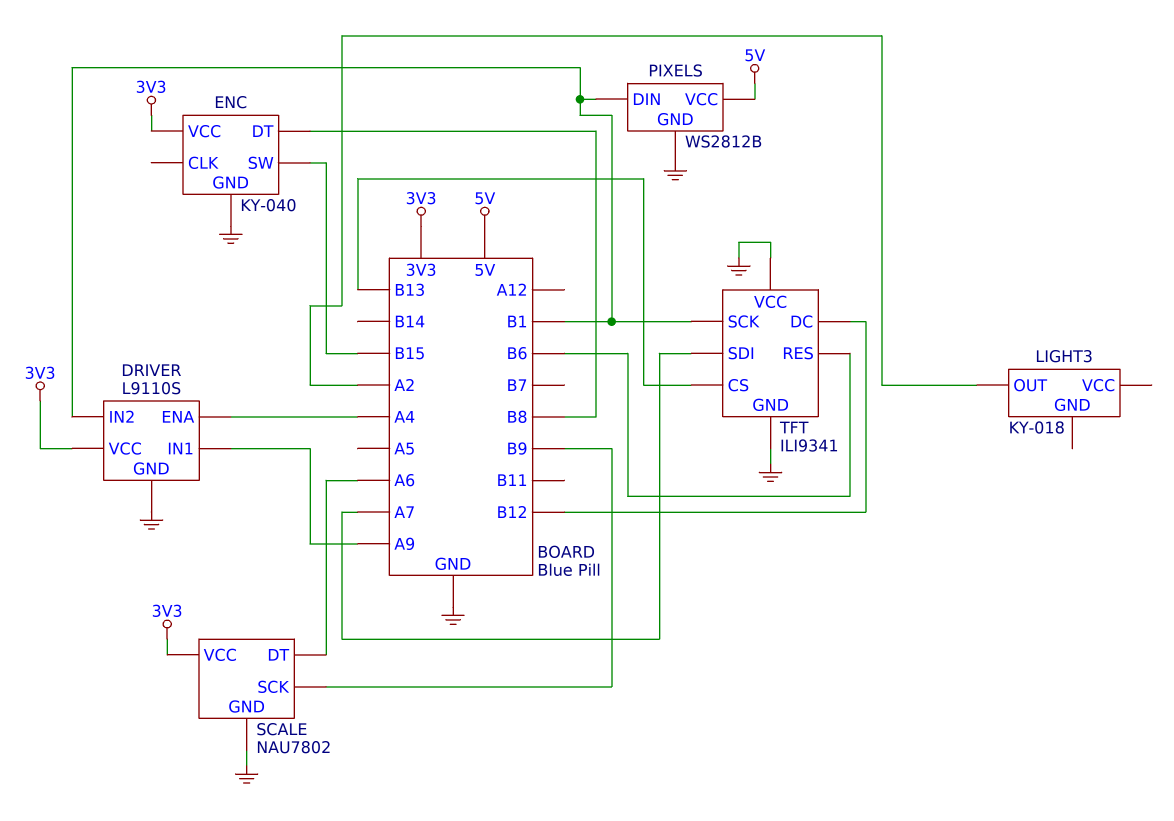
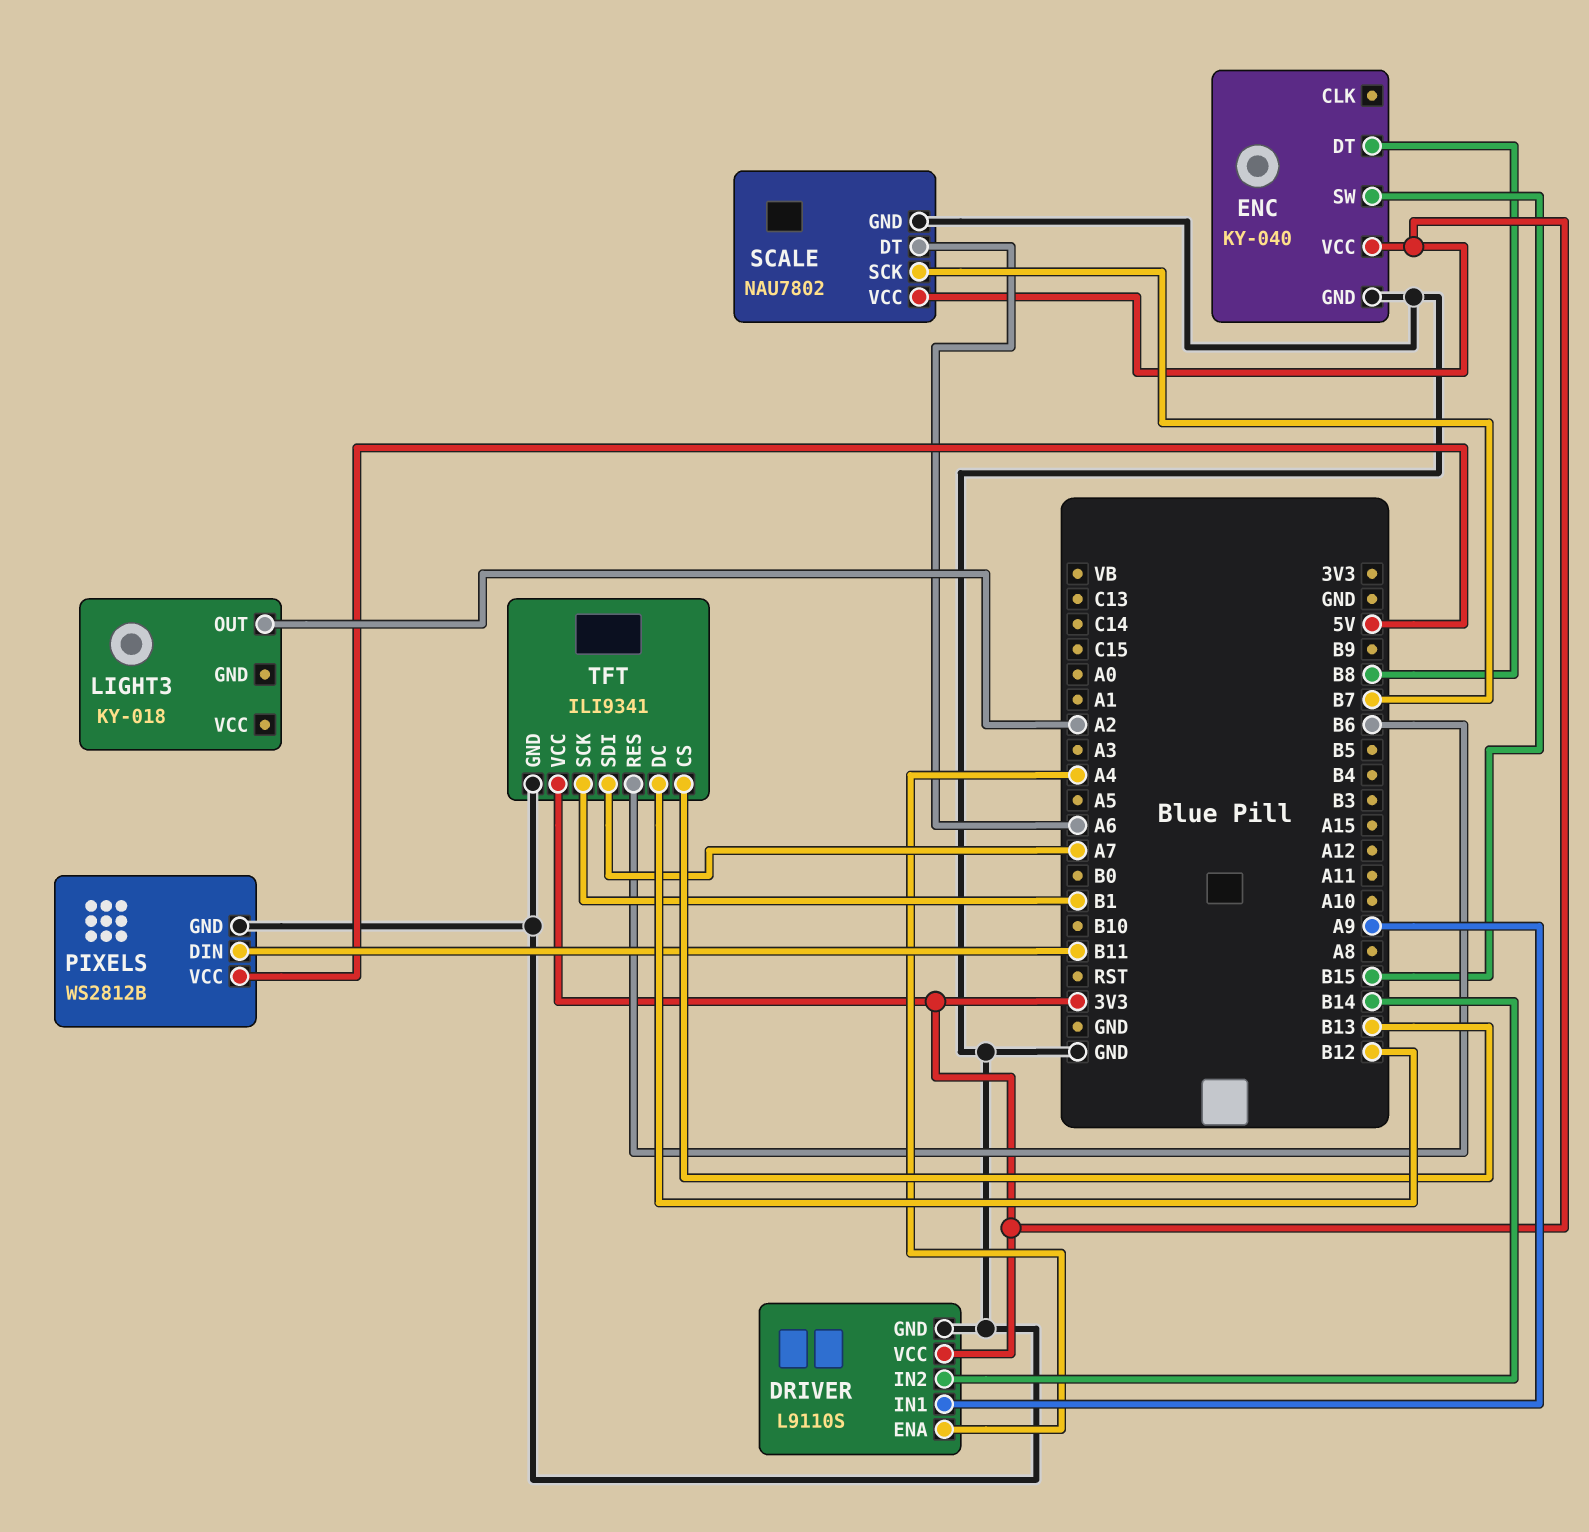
DRIVER pin IN2: B1 -> B14
PIXELS pin DIN: B1 -> B11
SCALE pin SCK: B9 -> B7
TFT pin VCC: GND -> 3V3

